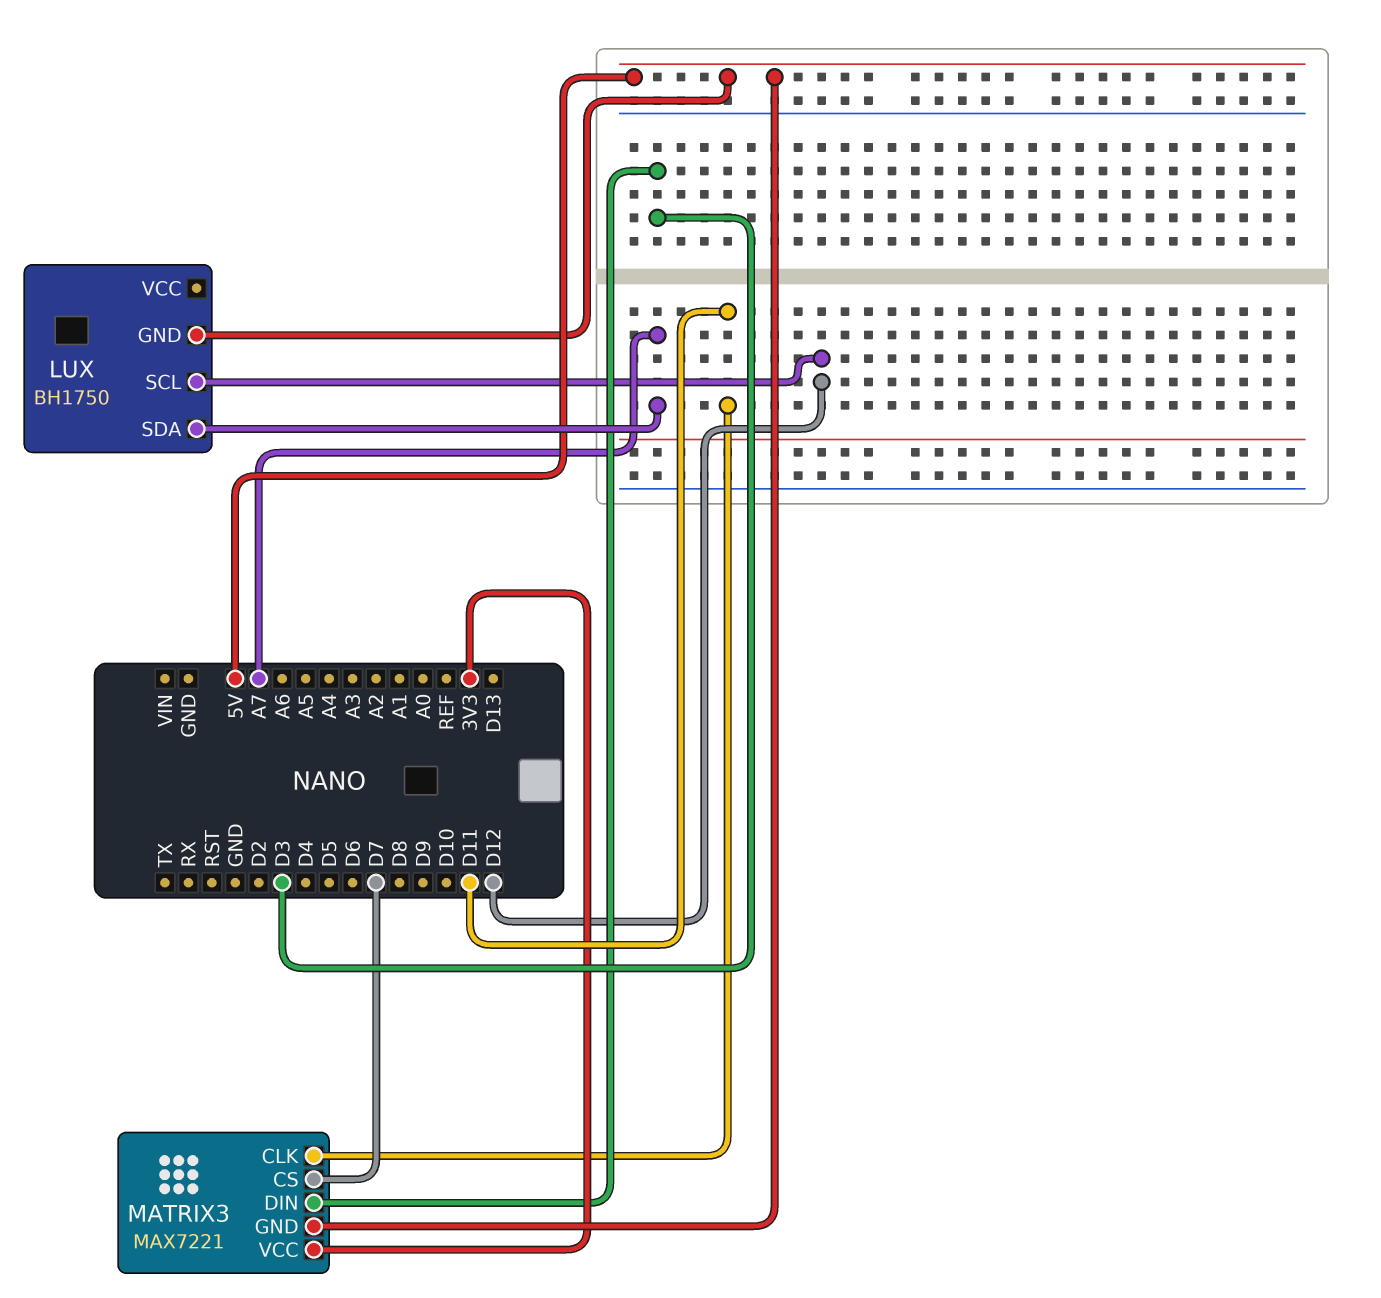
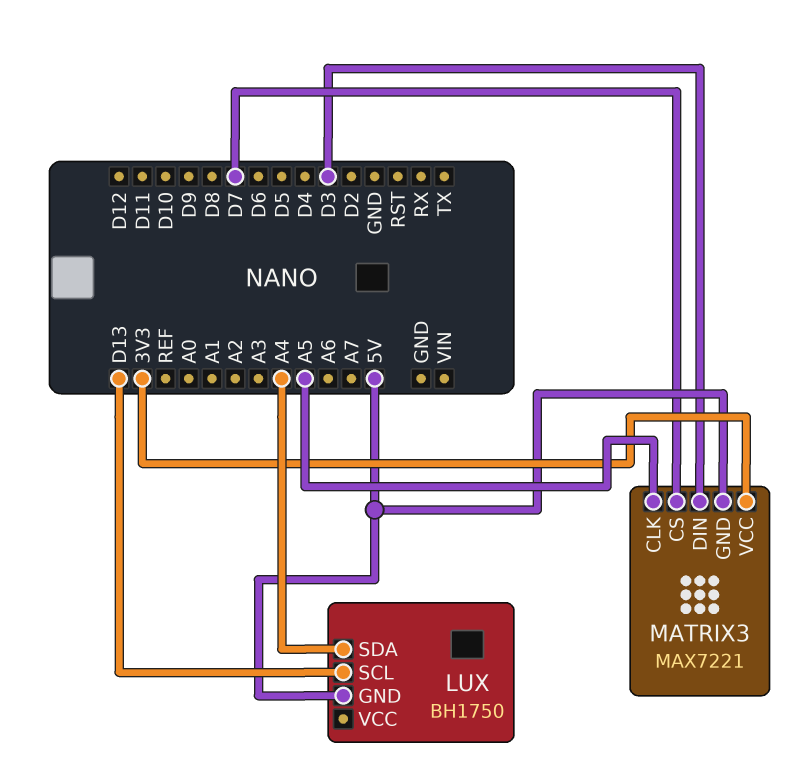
LUX pin SCL: D12 -> D13
LUX pin SDA: A7 -> A4
MATRIX3 pin CLK: D11 -> A5

